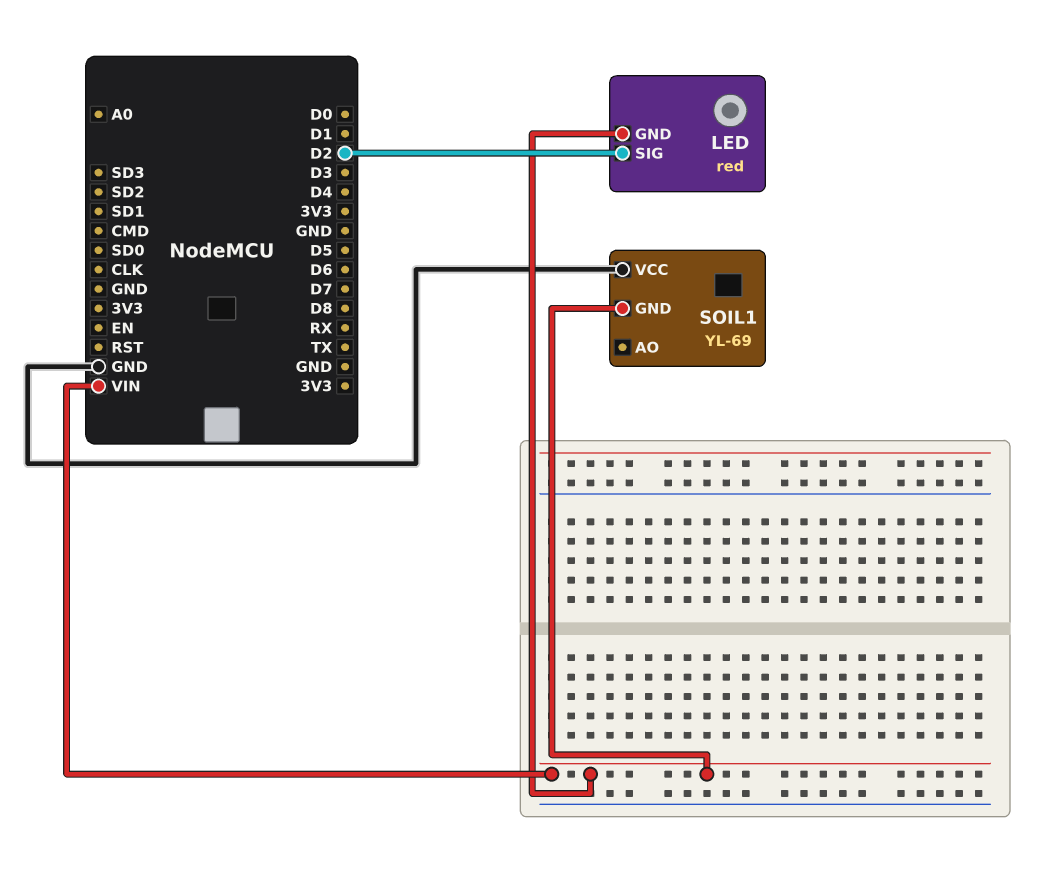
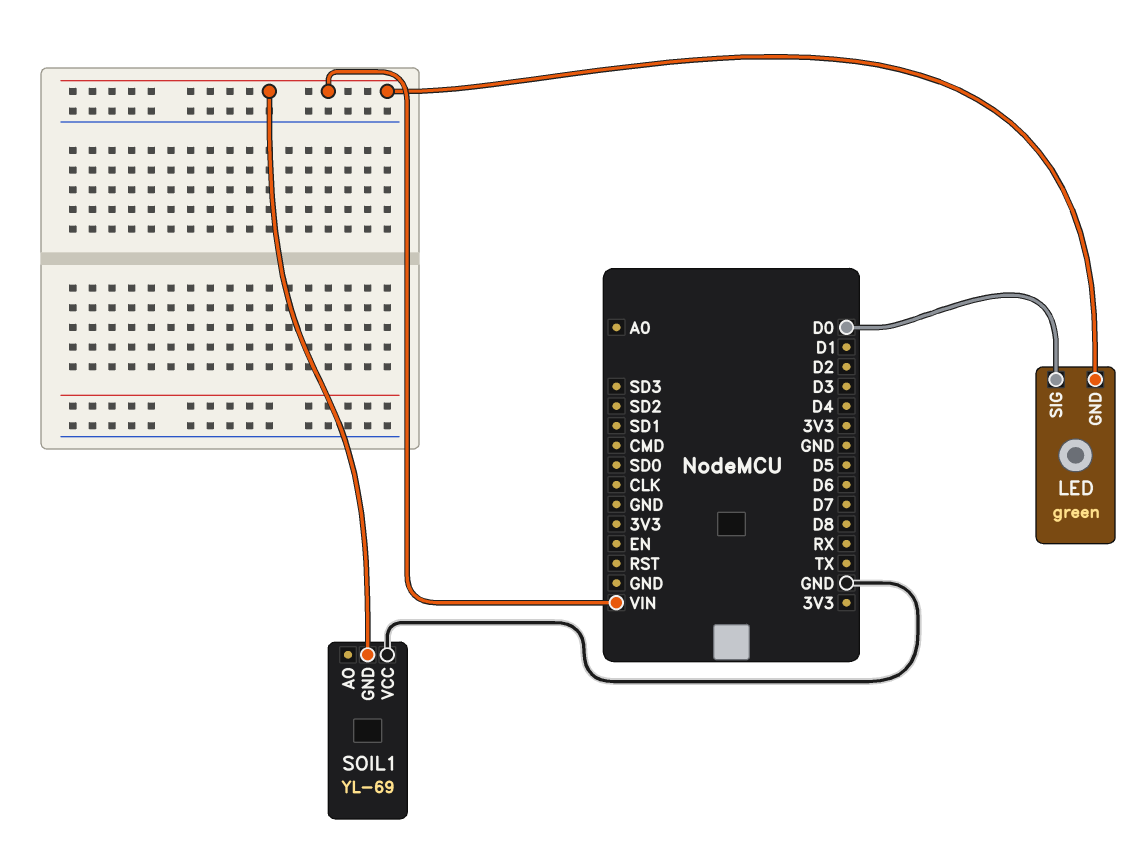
LED: red -> green
LED pin SIG: D2 -> D0

